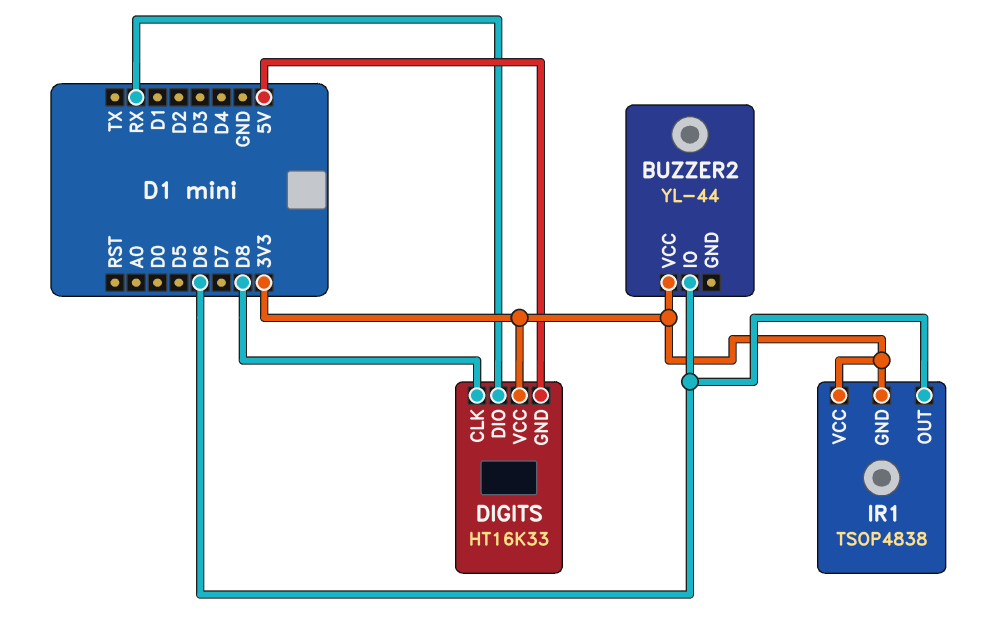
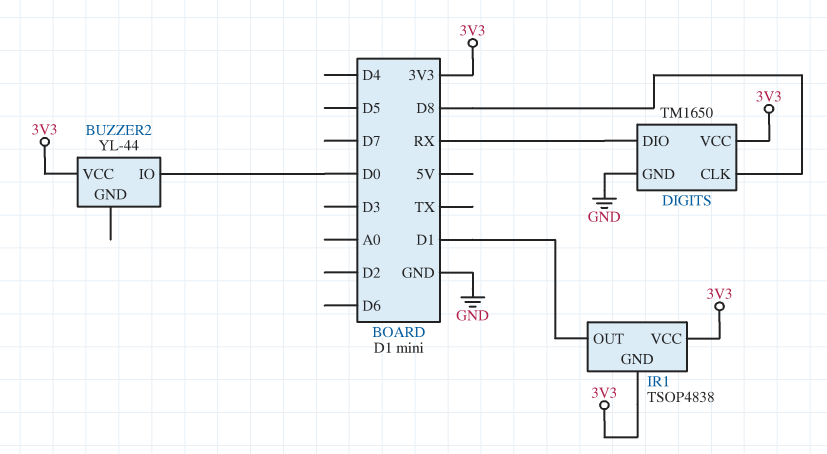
BUZZER2 pin IO: D6 -> D0
DIGITS: HT16K33 -> TM1650
DIGITS pin GND: 5V -> GND
IR1 pin OUT: D6 -> D1

